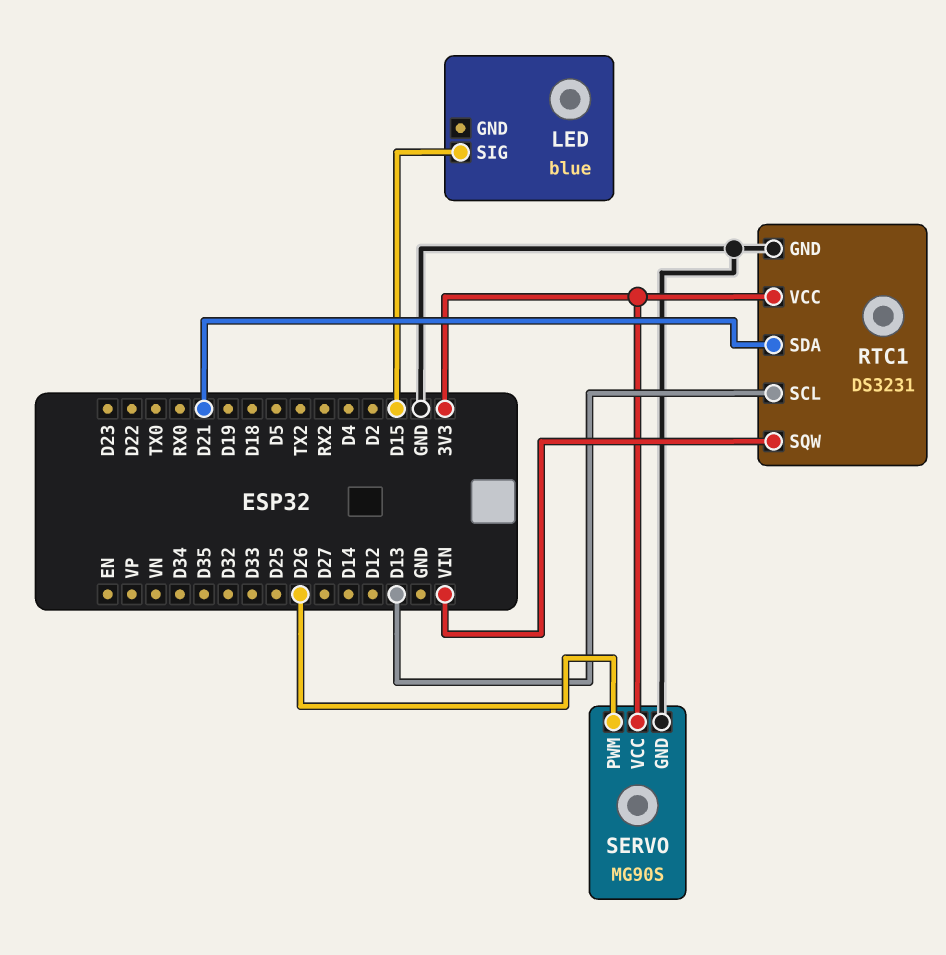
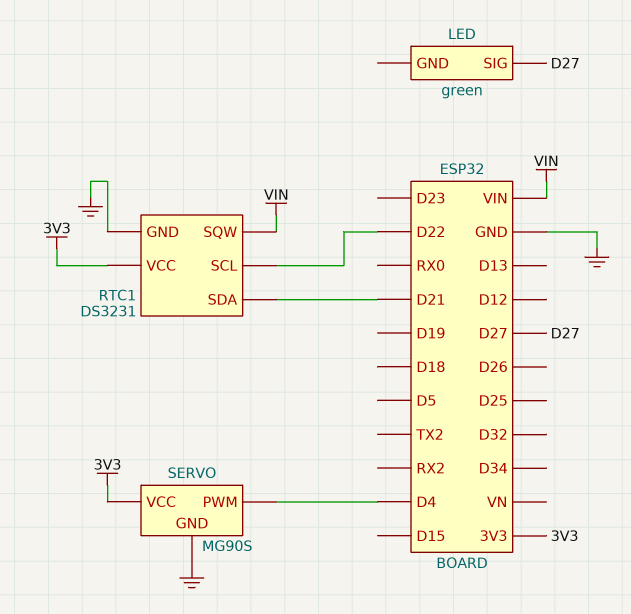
LED: blue -> green
LED pin SIG: D15 -> D27
RTC1 pin SCL: D13 -> D22
SERVO pin PWM: D26 -> D4

